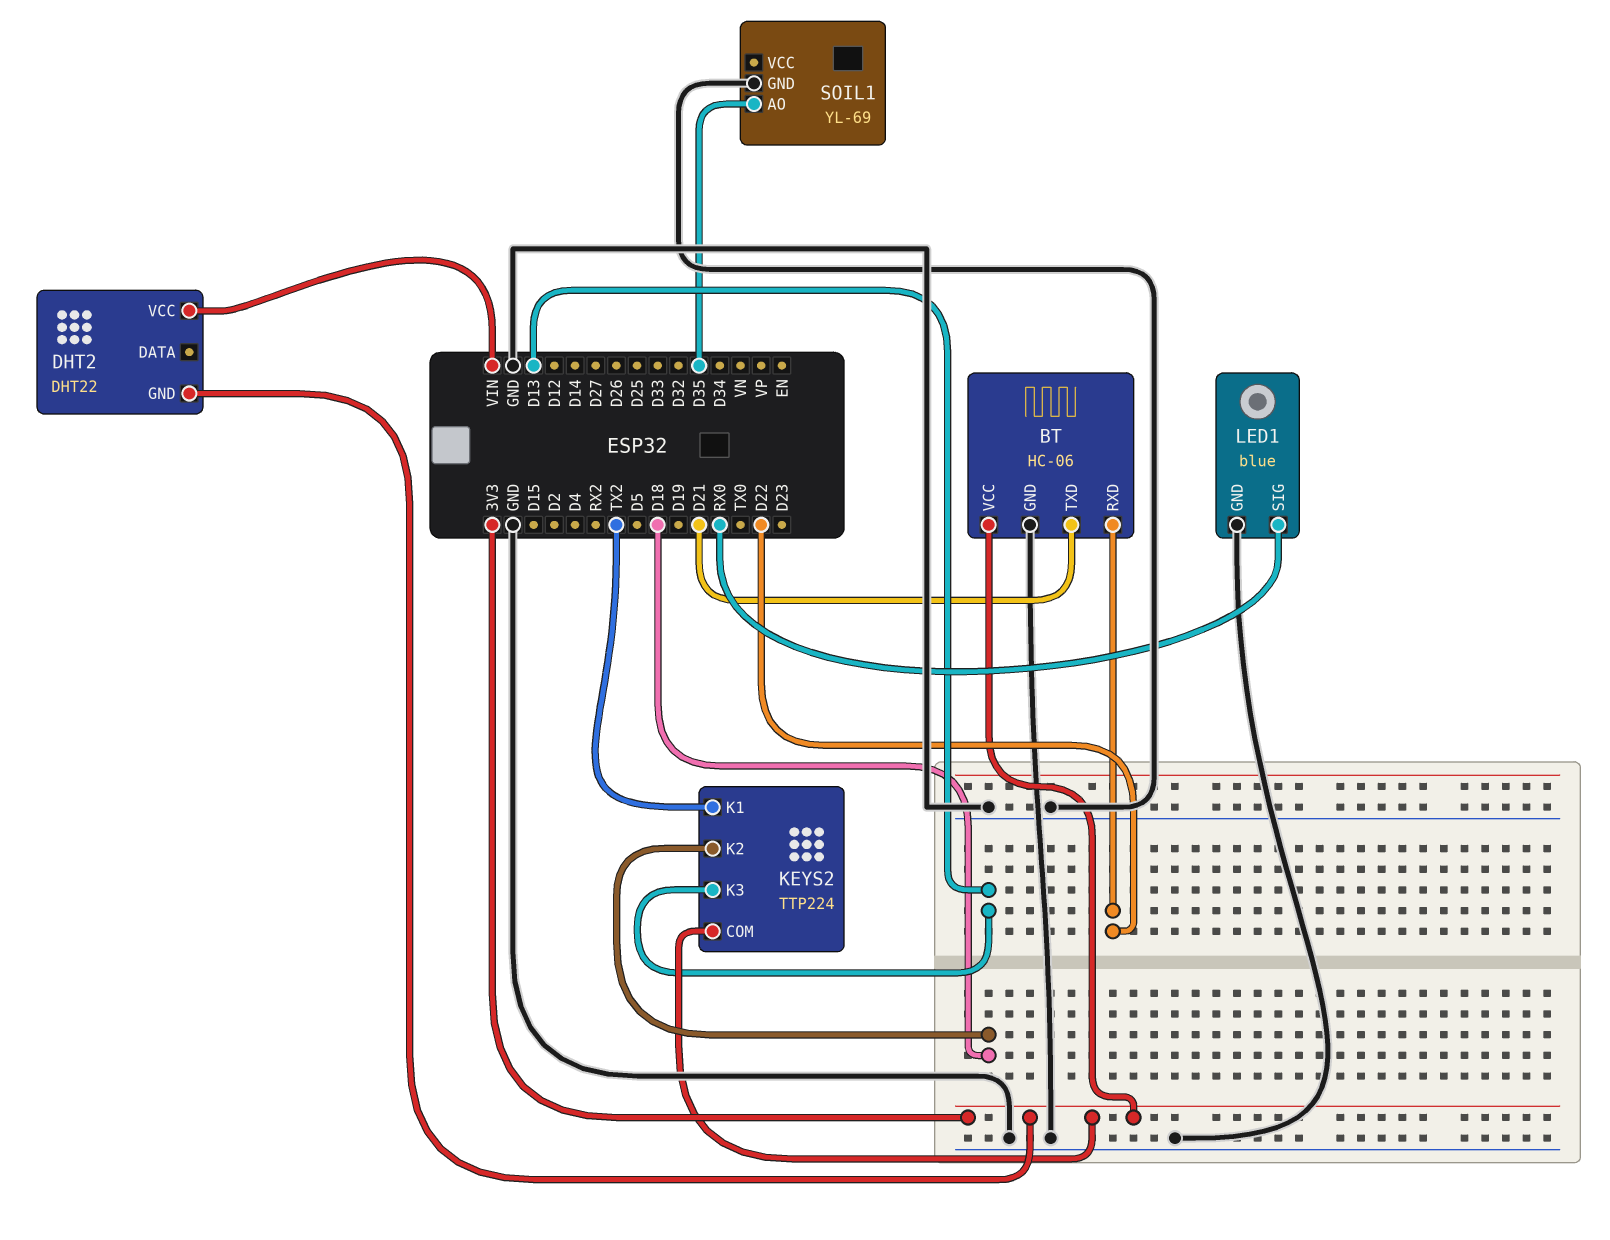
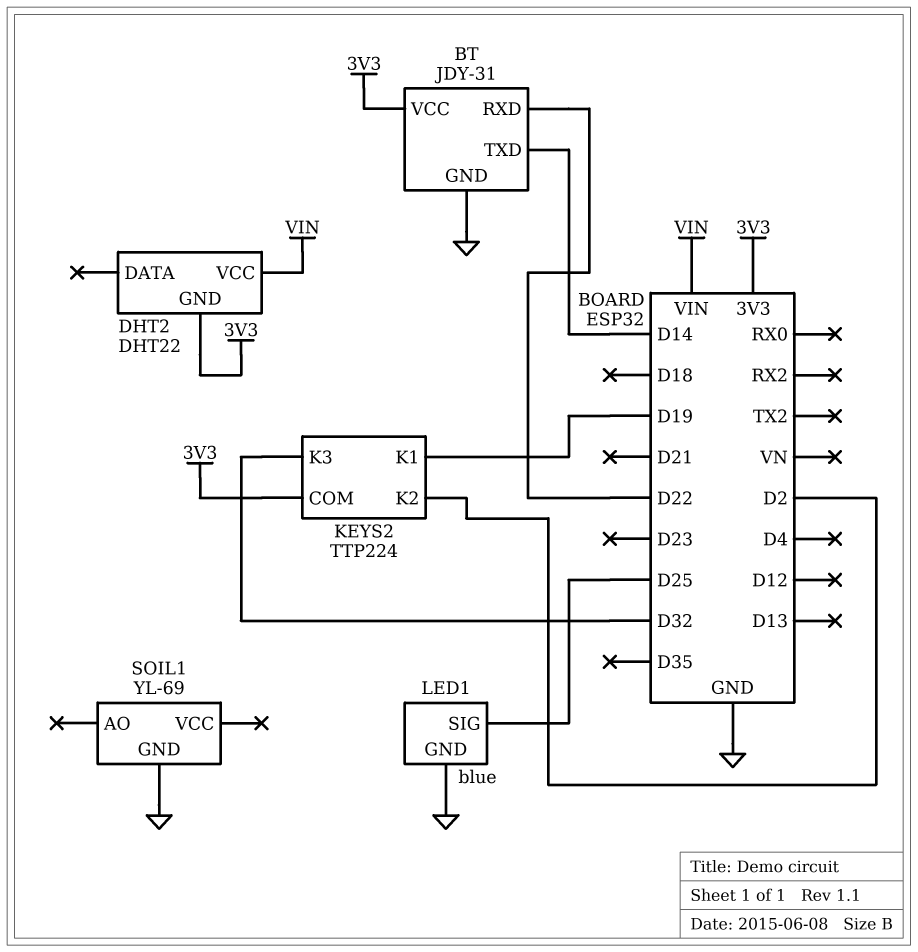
BT: HC-06 -> JDY-31
BT pin TXD: D21 -> D14
KEYS2 pin K1: TX2 -> D19
KEYS2 pin K2: D18 -> D2
KEYS2 pin K3: D13 -> D32
LED1 pin SIG: RX0 -> D25
SOIL1 pin AO: D35 -> none

